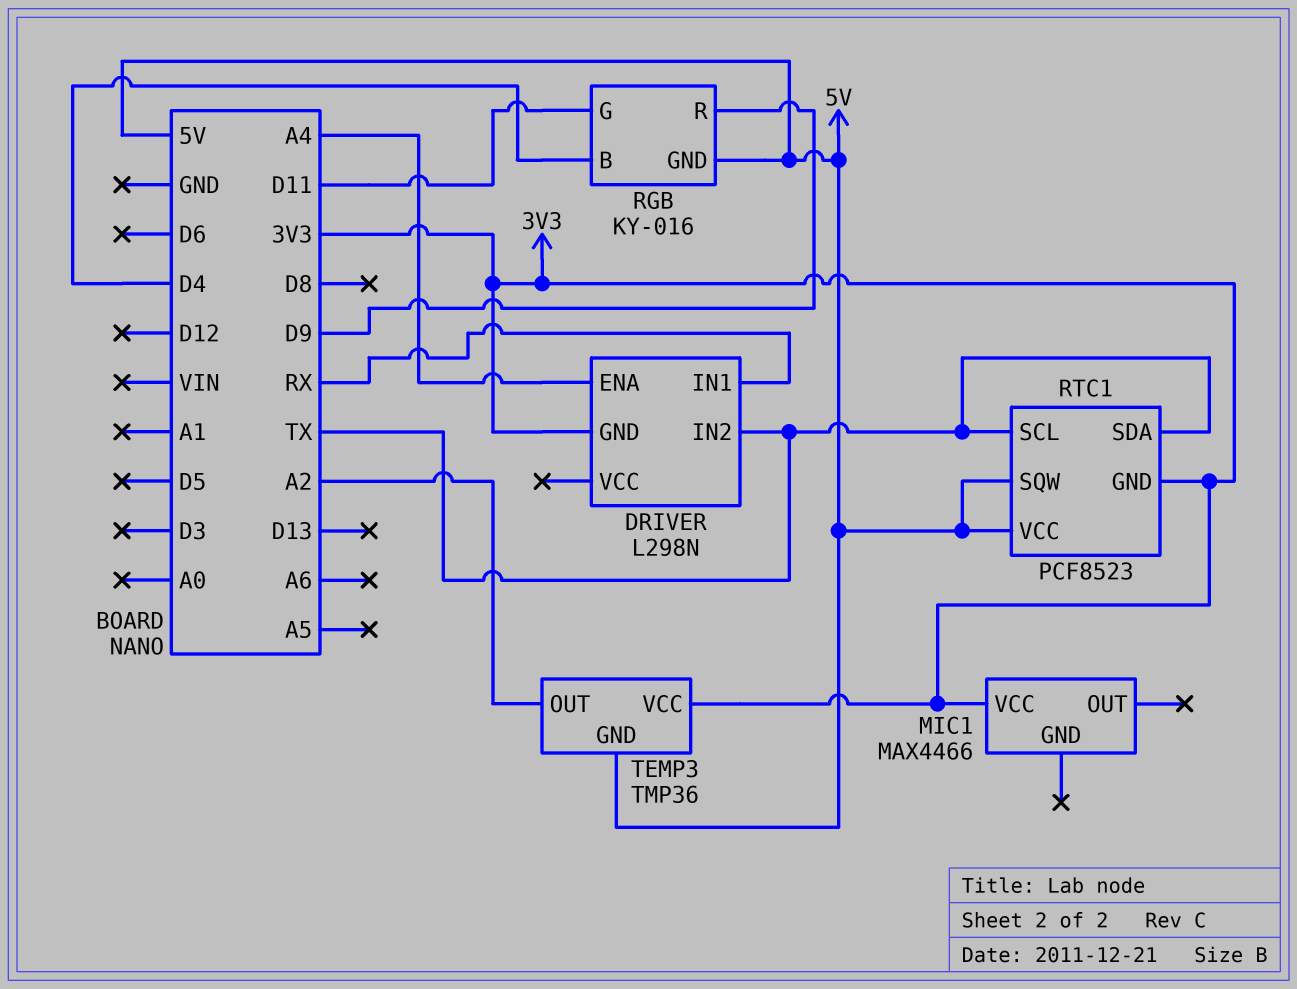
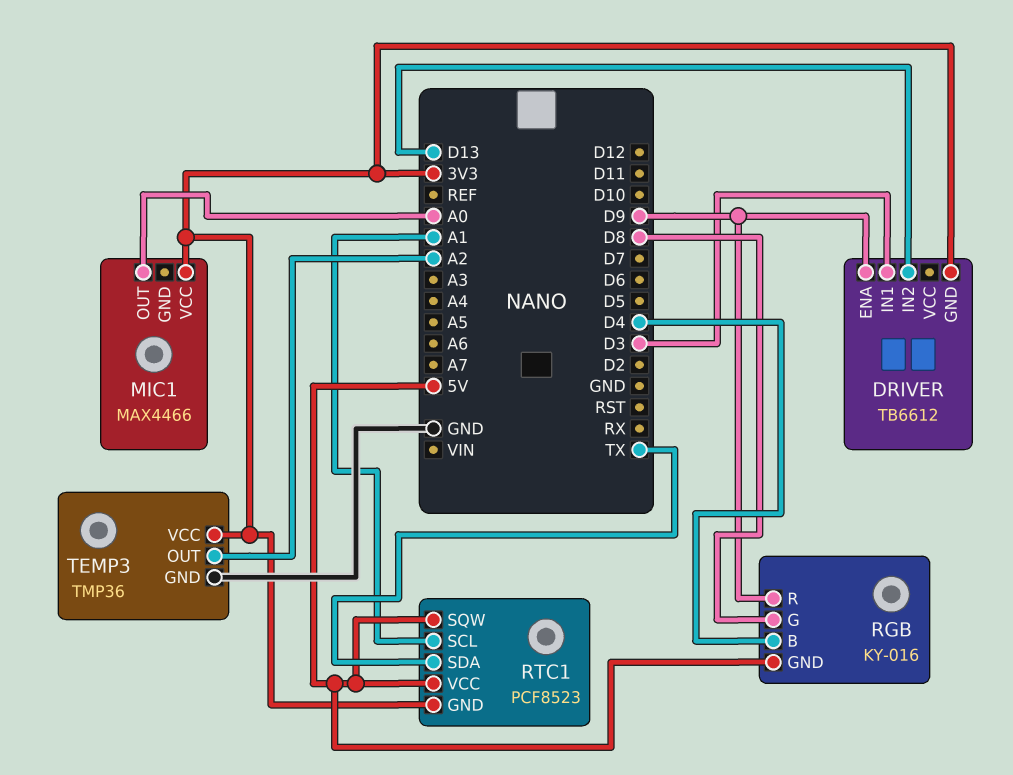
DRIVER: L298N -> TB6612
DRIVER pin ENA: A4 -> D9
DRIVER pin IN1: RX -> D3
DRIVER pin IN2: TX -> D13
MIC1 pin OUT: none -> A0
RGB pin G: D11 -> D8
RTC1 pin SCL: TX -> A1
TEMP3 pin GND: 5V -> GND

